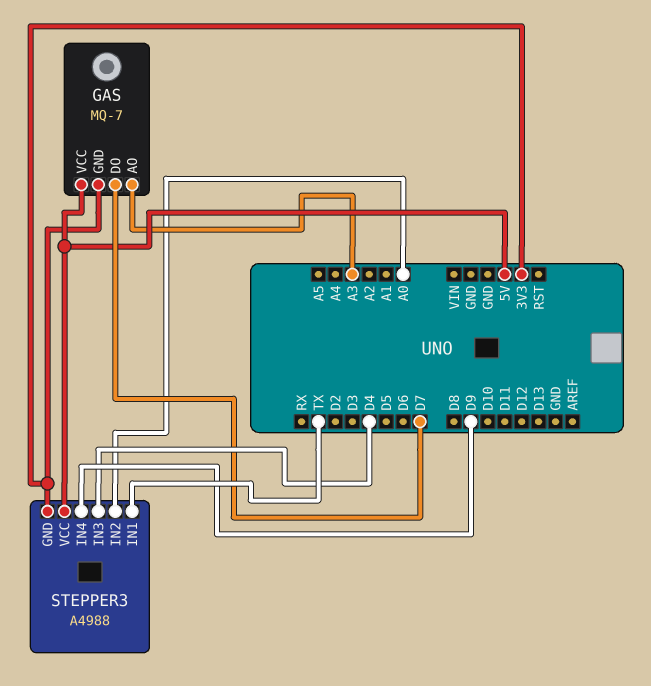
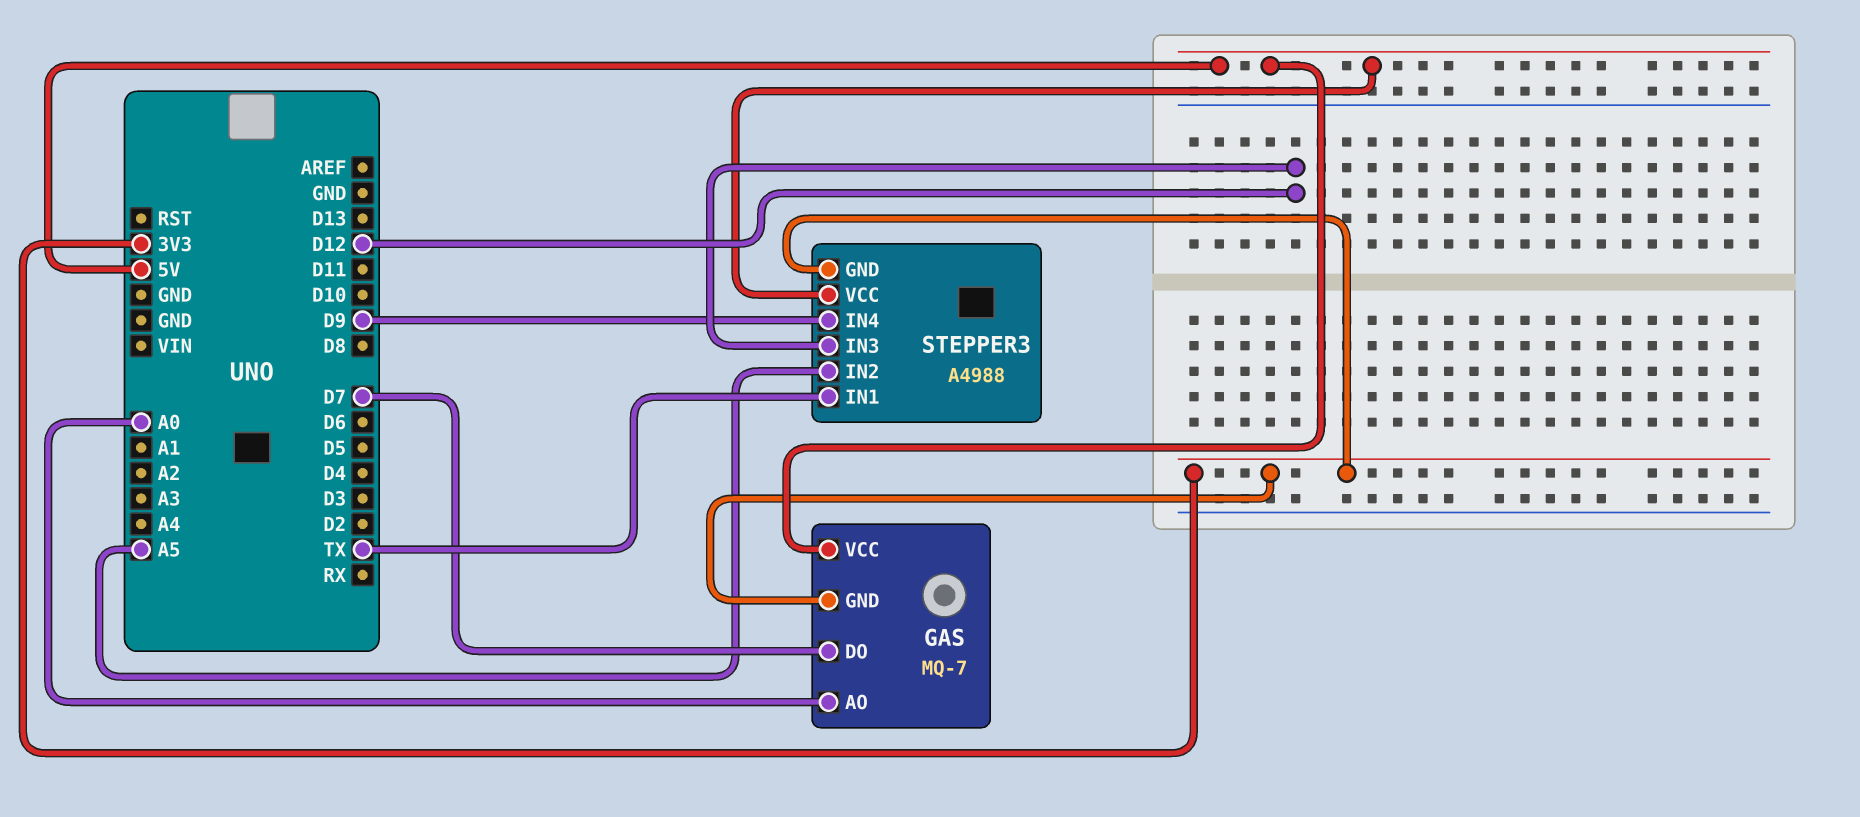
GAS pin AO: A3 -> A0
STEPPER3 pin IN2: A0 -> A5
STEPPER3 pin IN3: D4 -> D12

